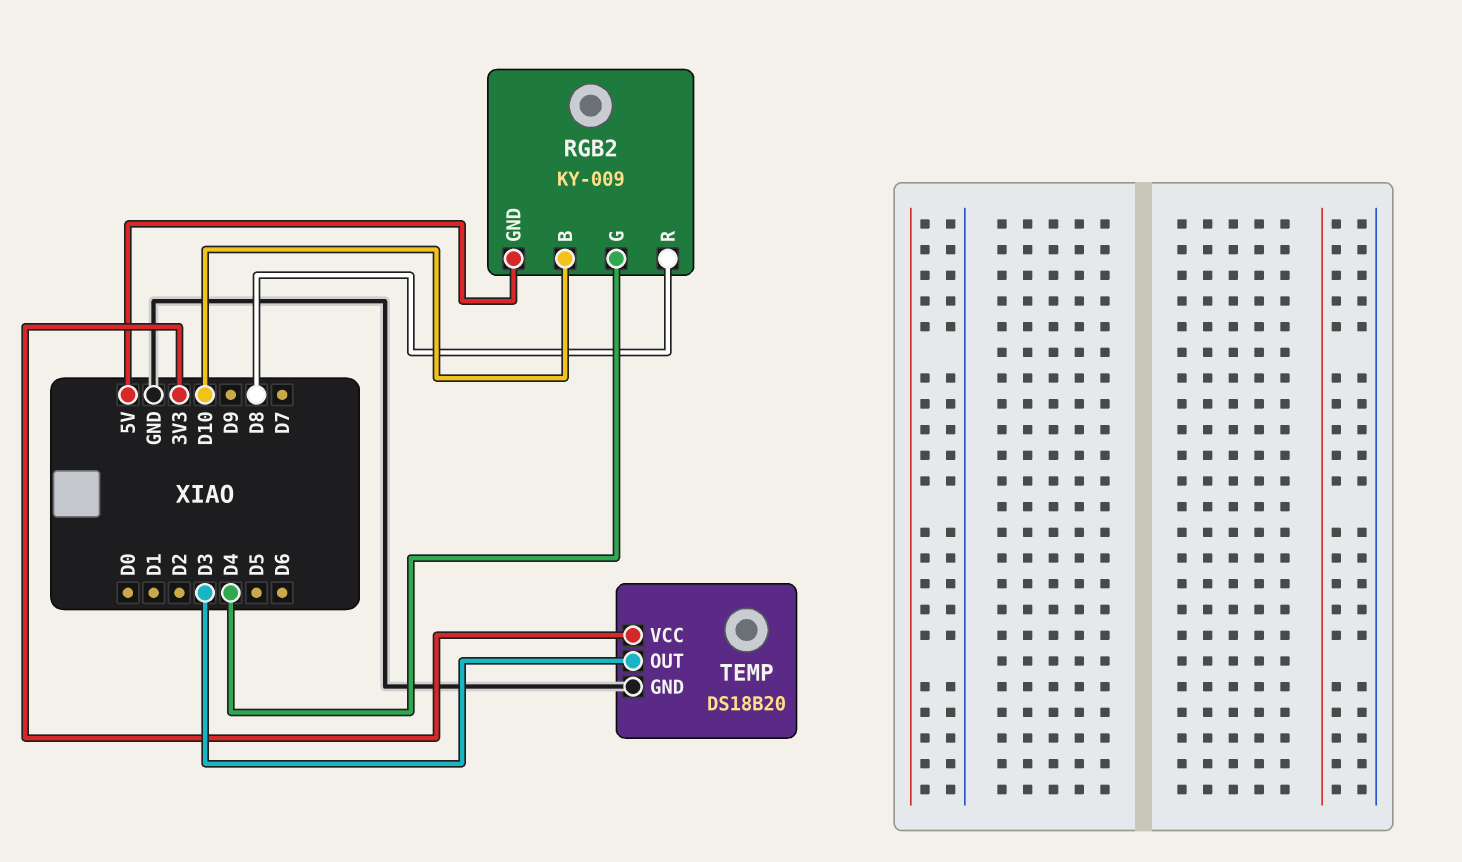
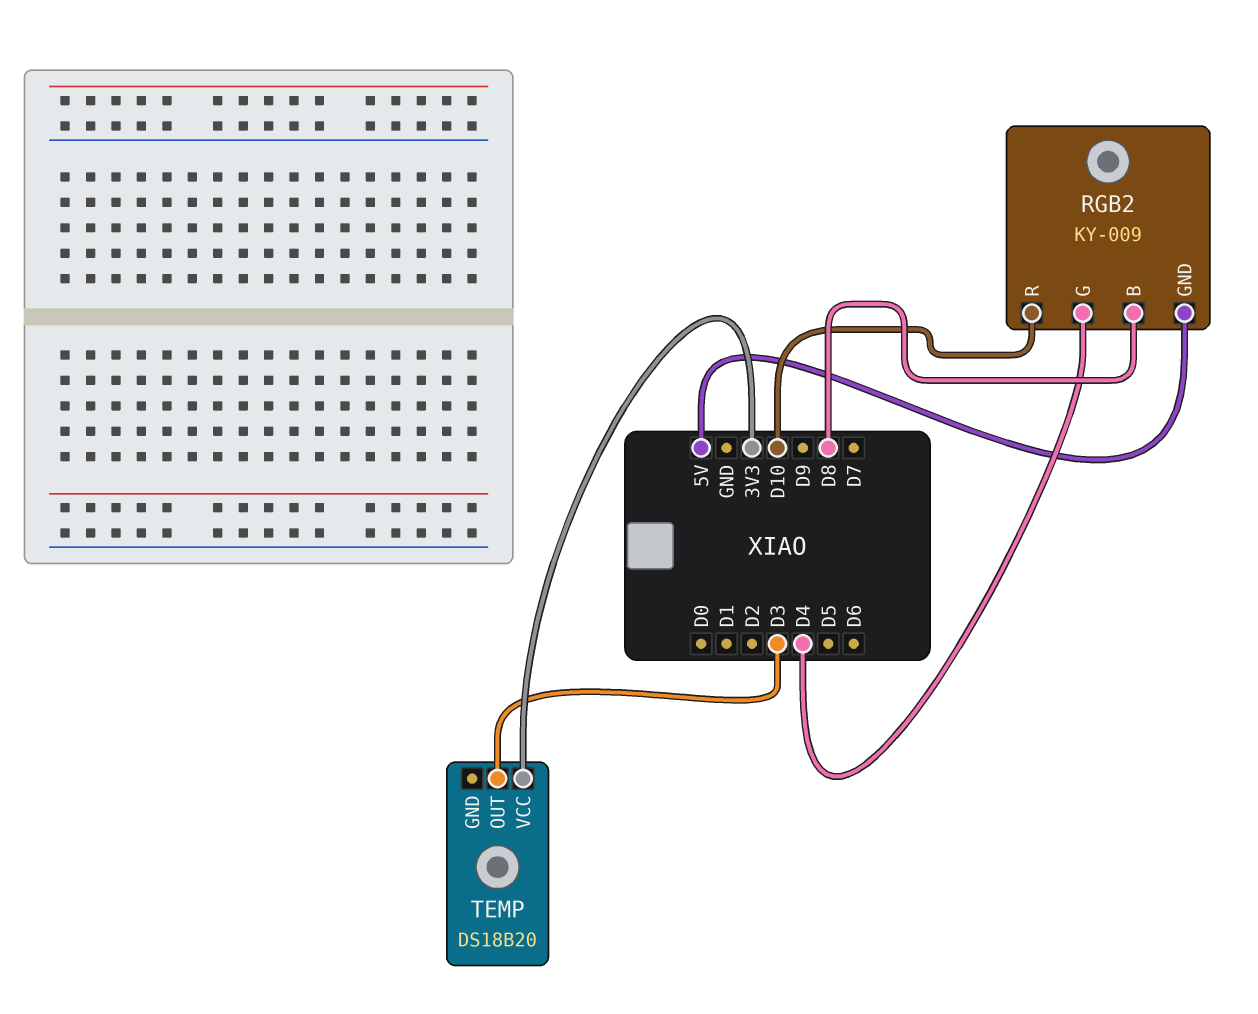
RGB2 pin B: D10 -> D8
RGB2 pin R: D8 -> D10
TEMP pin GND: GND -> none

